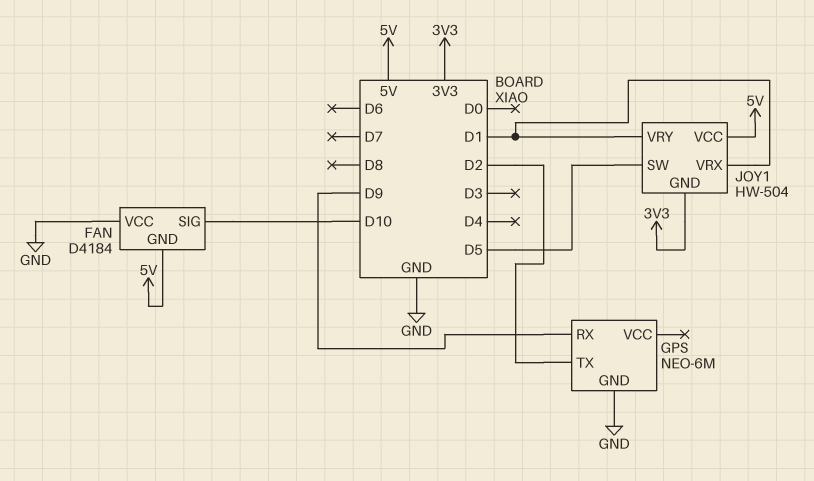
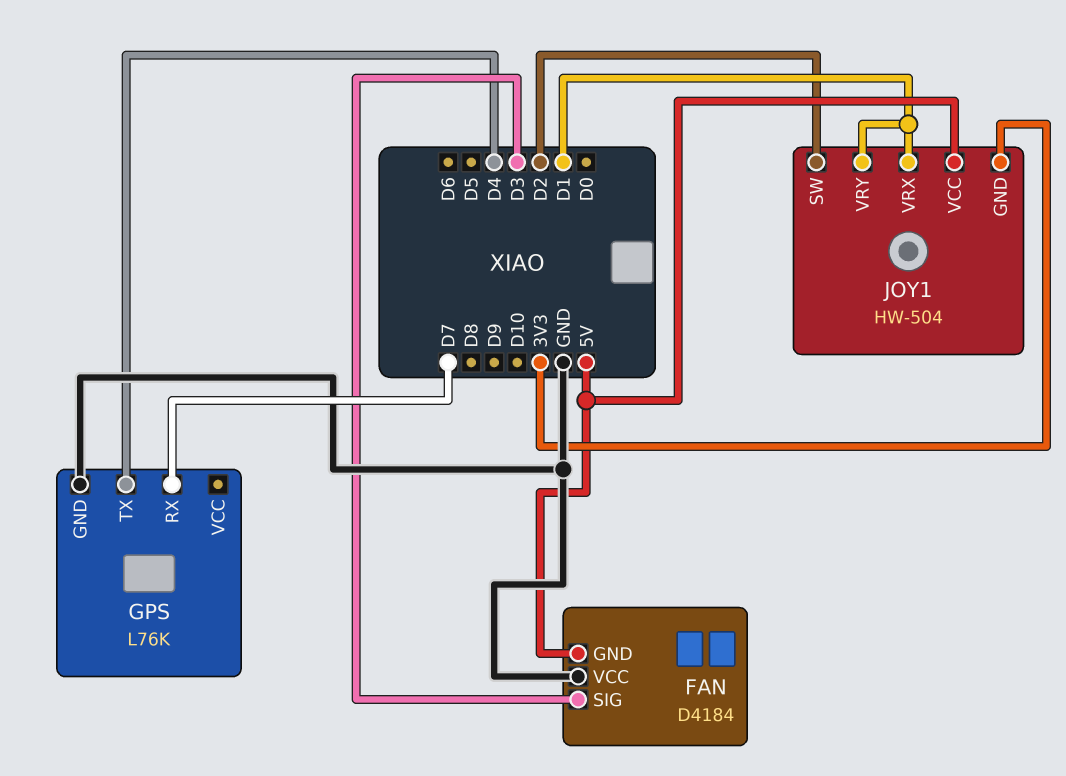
FAN pin SIG: D10 -> D3
GPS: NEO-6M -> L76K
GPS pin RX: D9 -> D7
GPS pin TX: D2 -> D4
JOY1 pin SW: D5 -> D2

